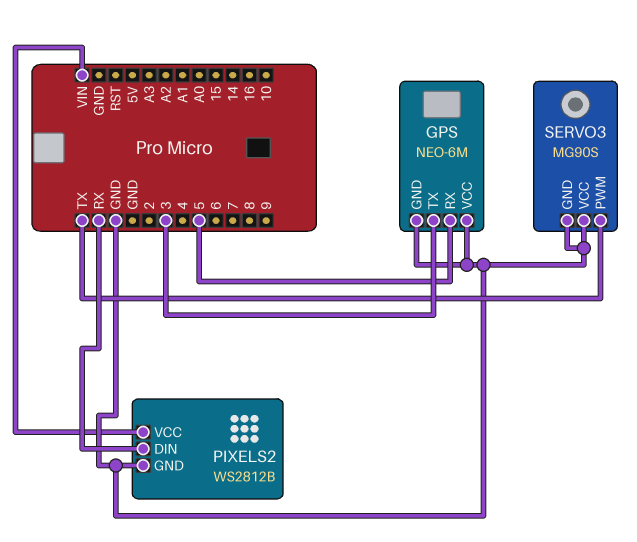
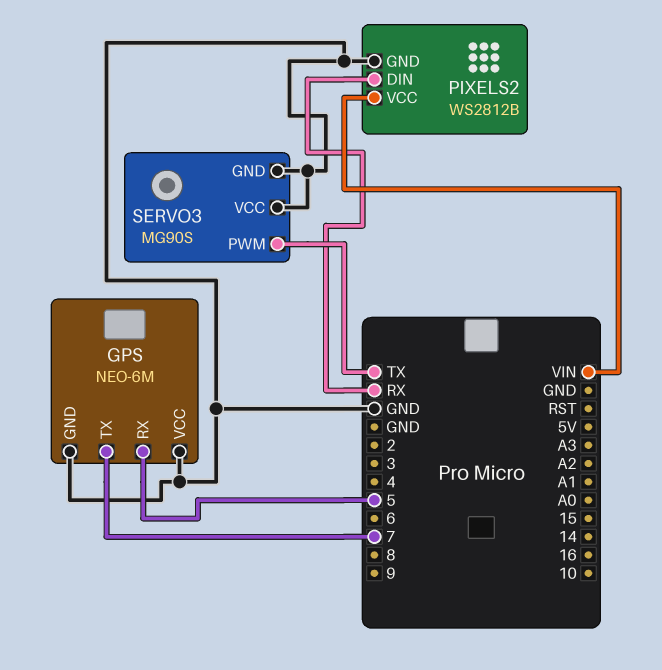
GPS pin TX: 3 -> 7

